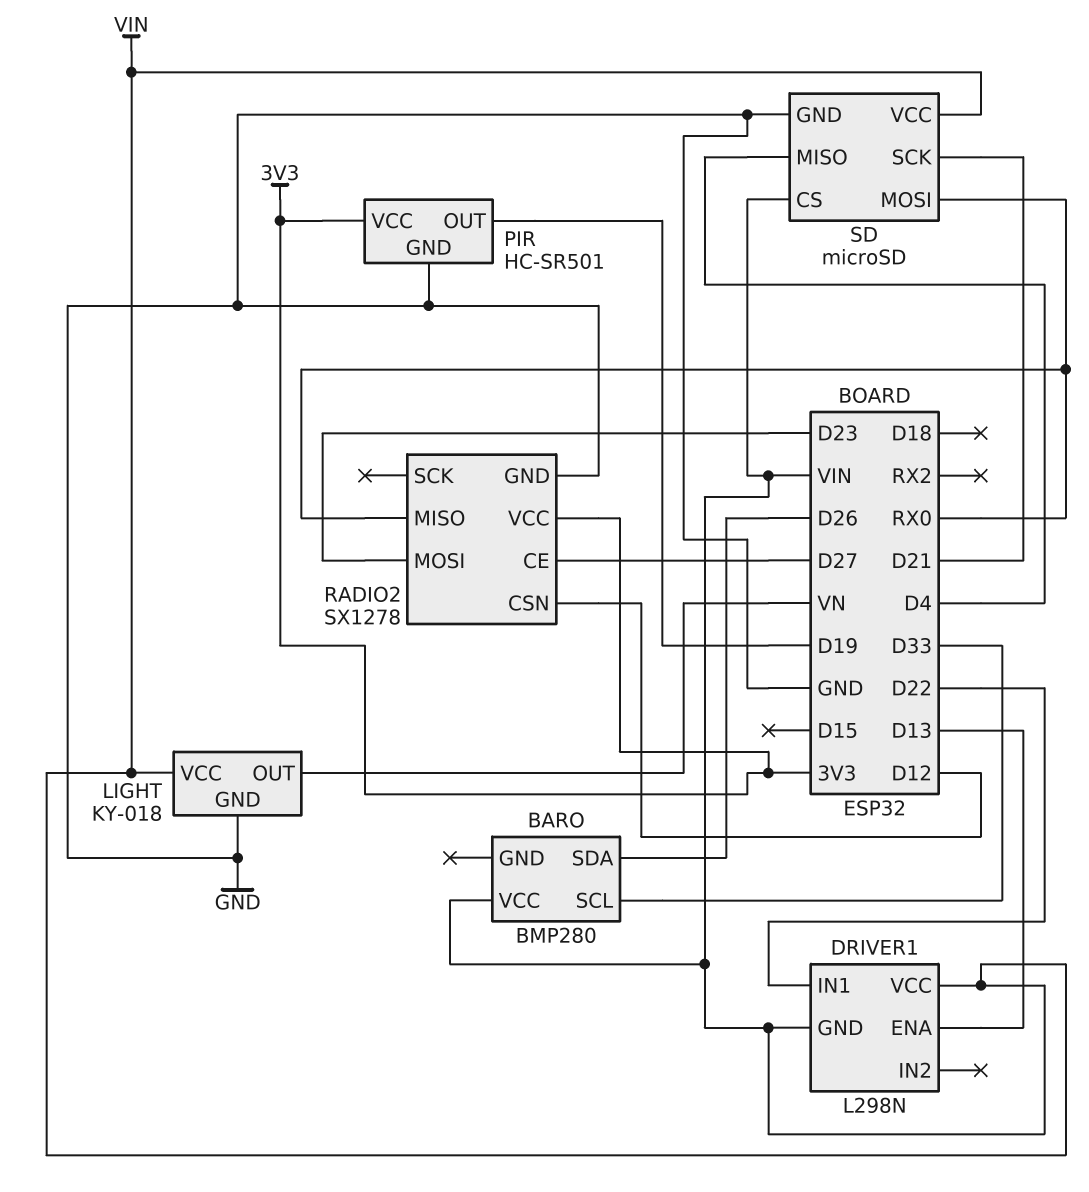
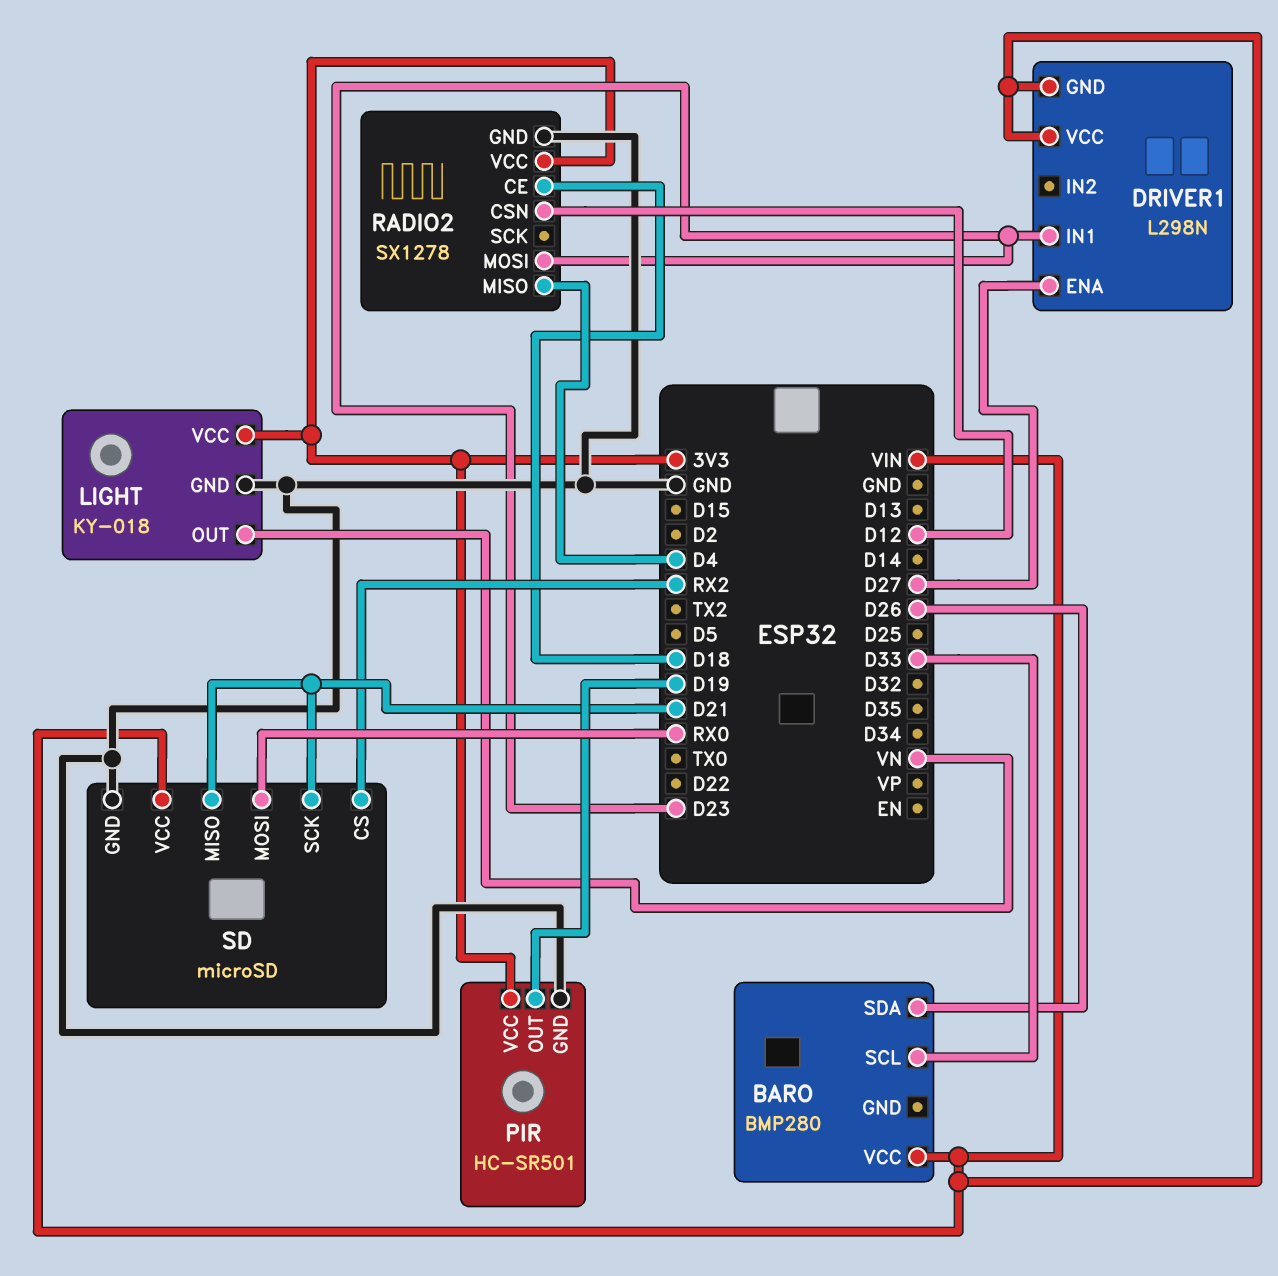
DRIVER1 pin ENA: D13 -> D27
DRIVER1 pin IN1: D22 -> D23
LIGHT pin VCC: VIN -> 3V3
RADIO2 pin CE: D27 -> D18
RADIO2 pin MISO: RX0 -> D4
SD pin CS: VIN -> RX2
SD pin MISO: D4 -> D21

